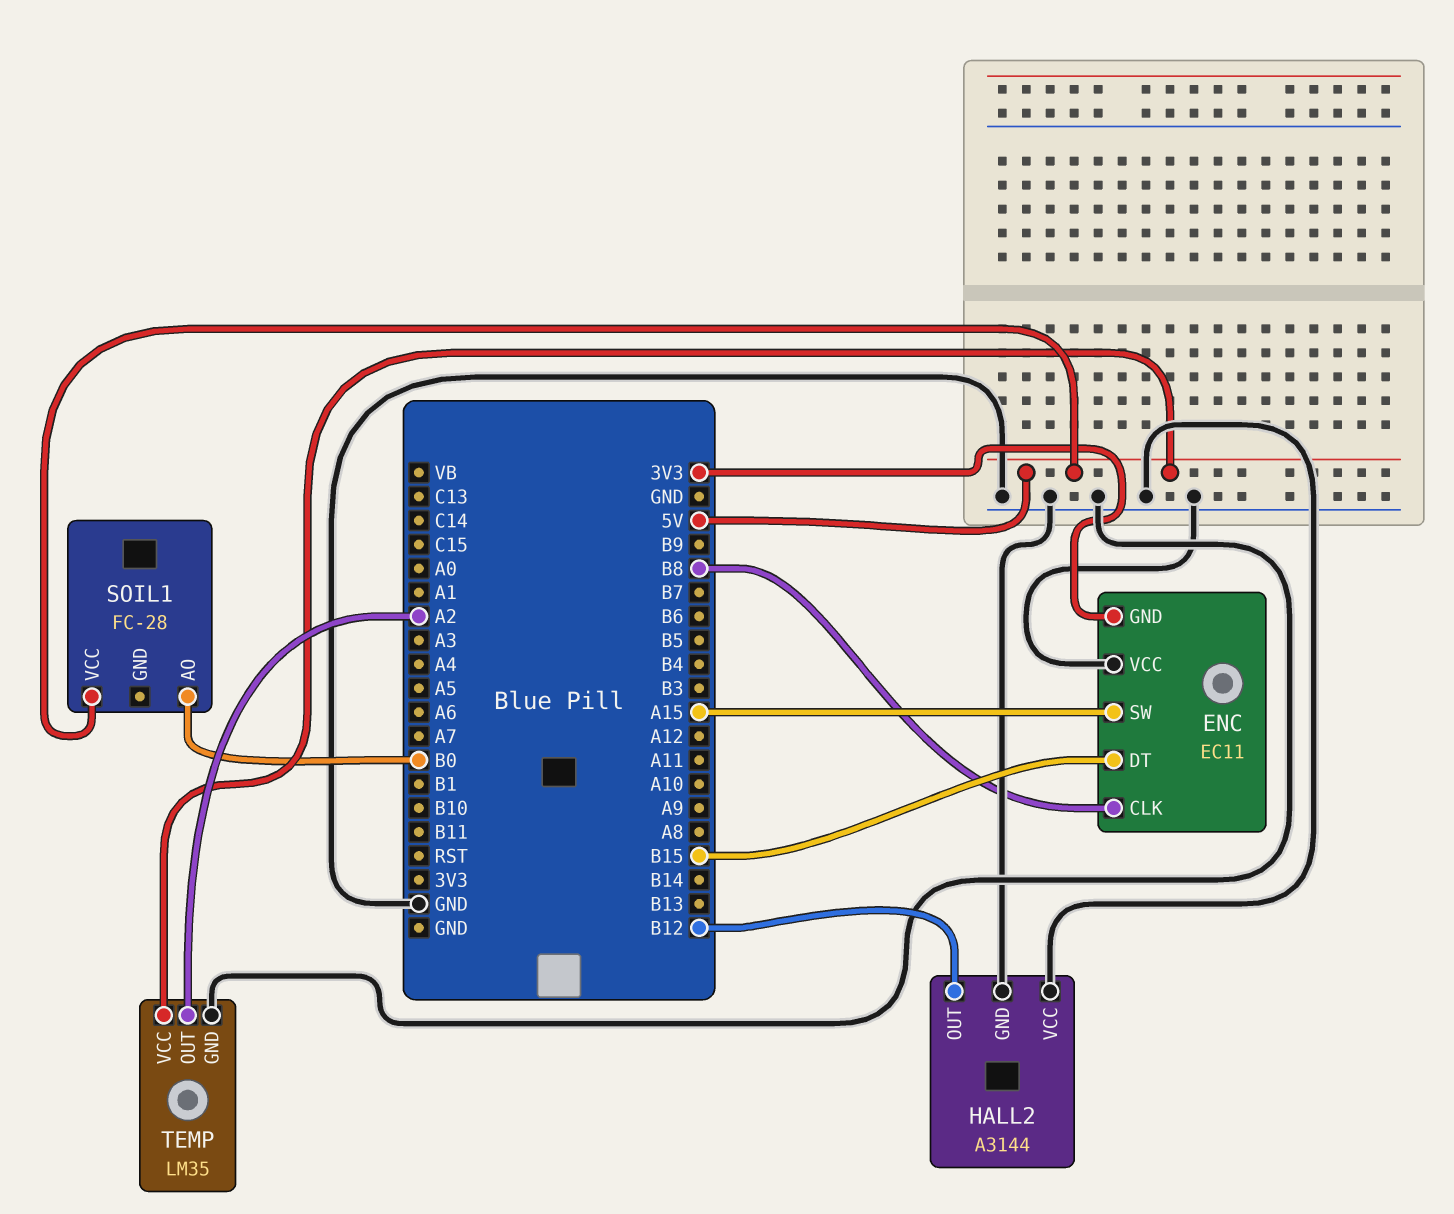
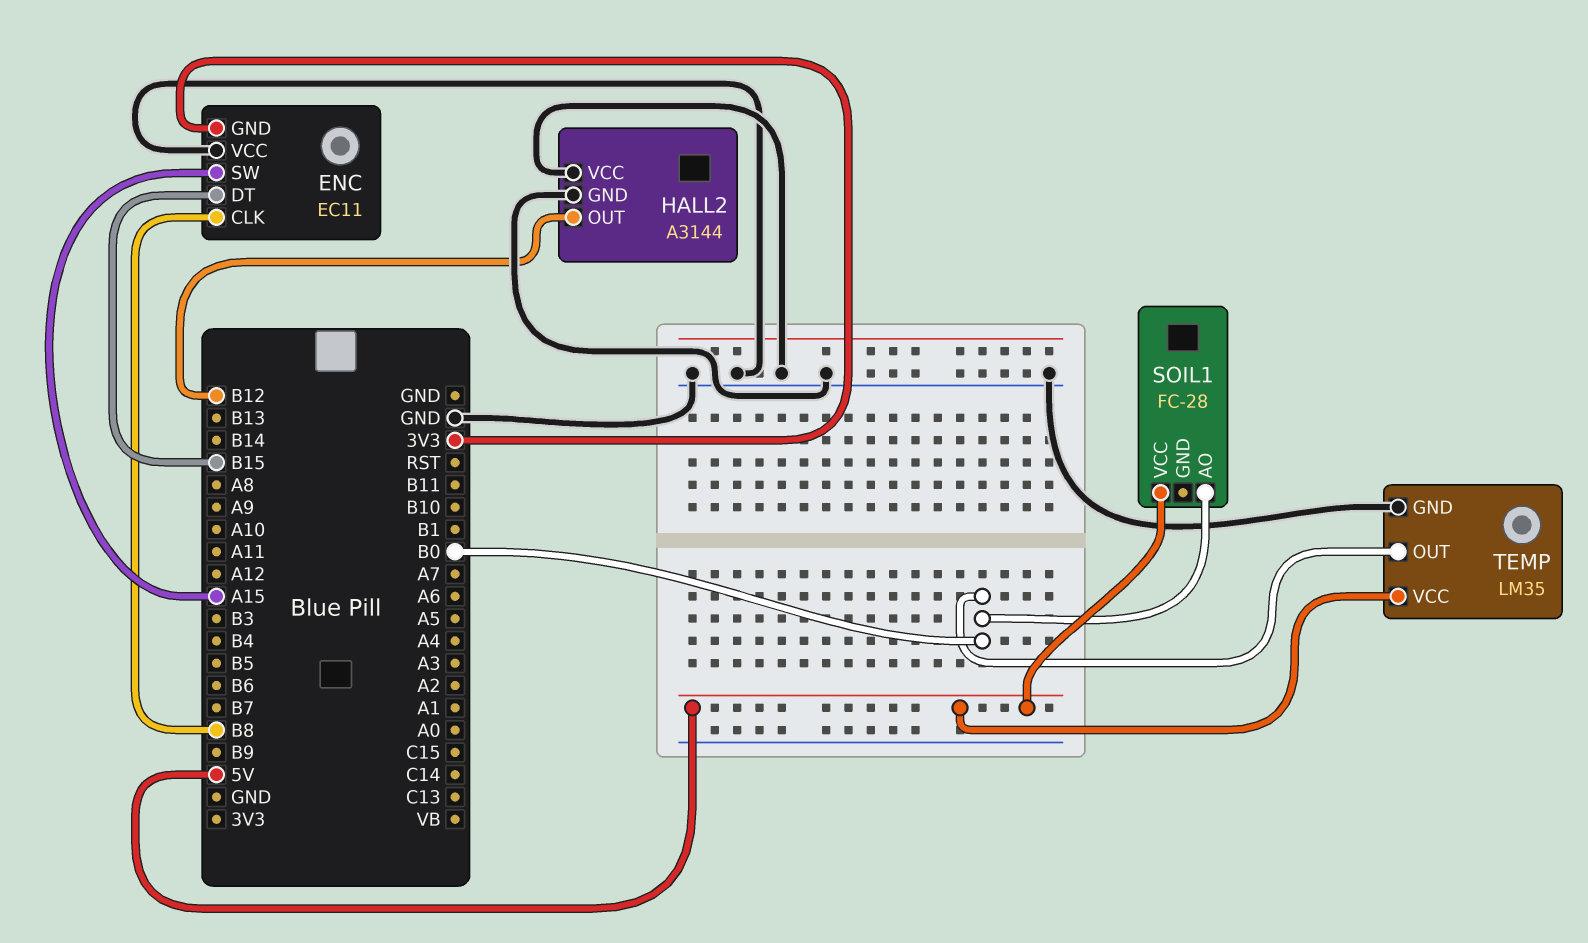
TEMP pin OUT: A2 -> B0

